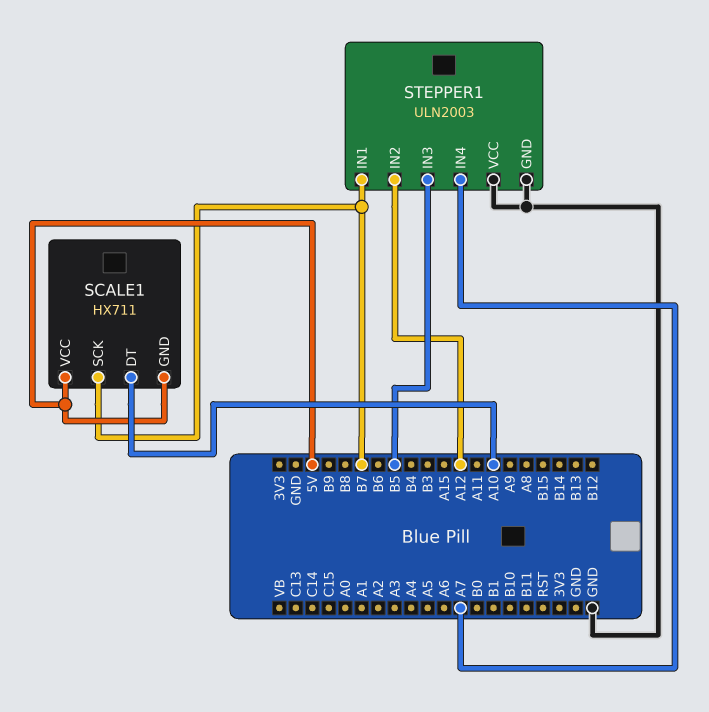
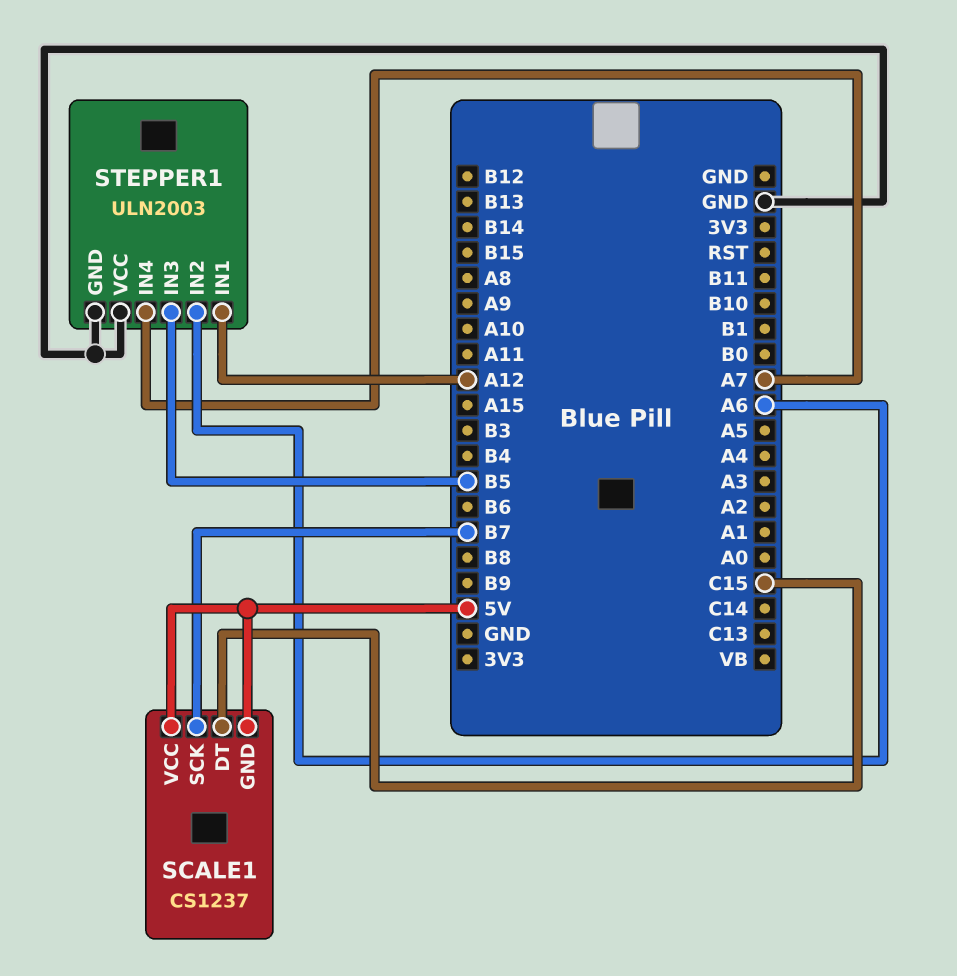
SCALE1: HX711 -> CS1237
SCALE1 pin DT: A10 -> C15
STEPPER1 pin IN1: B7 -> A12
STEPPER1 pin IN2: A12 -> A6

